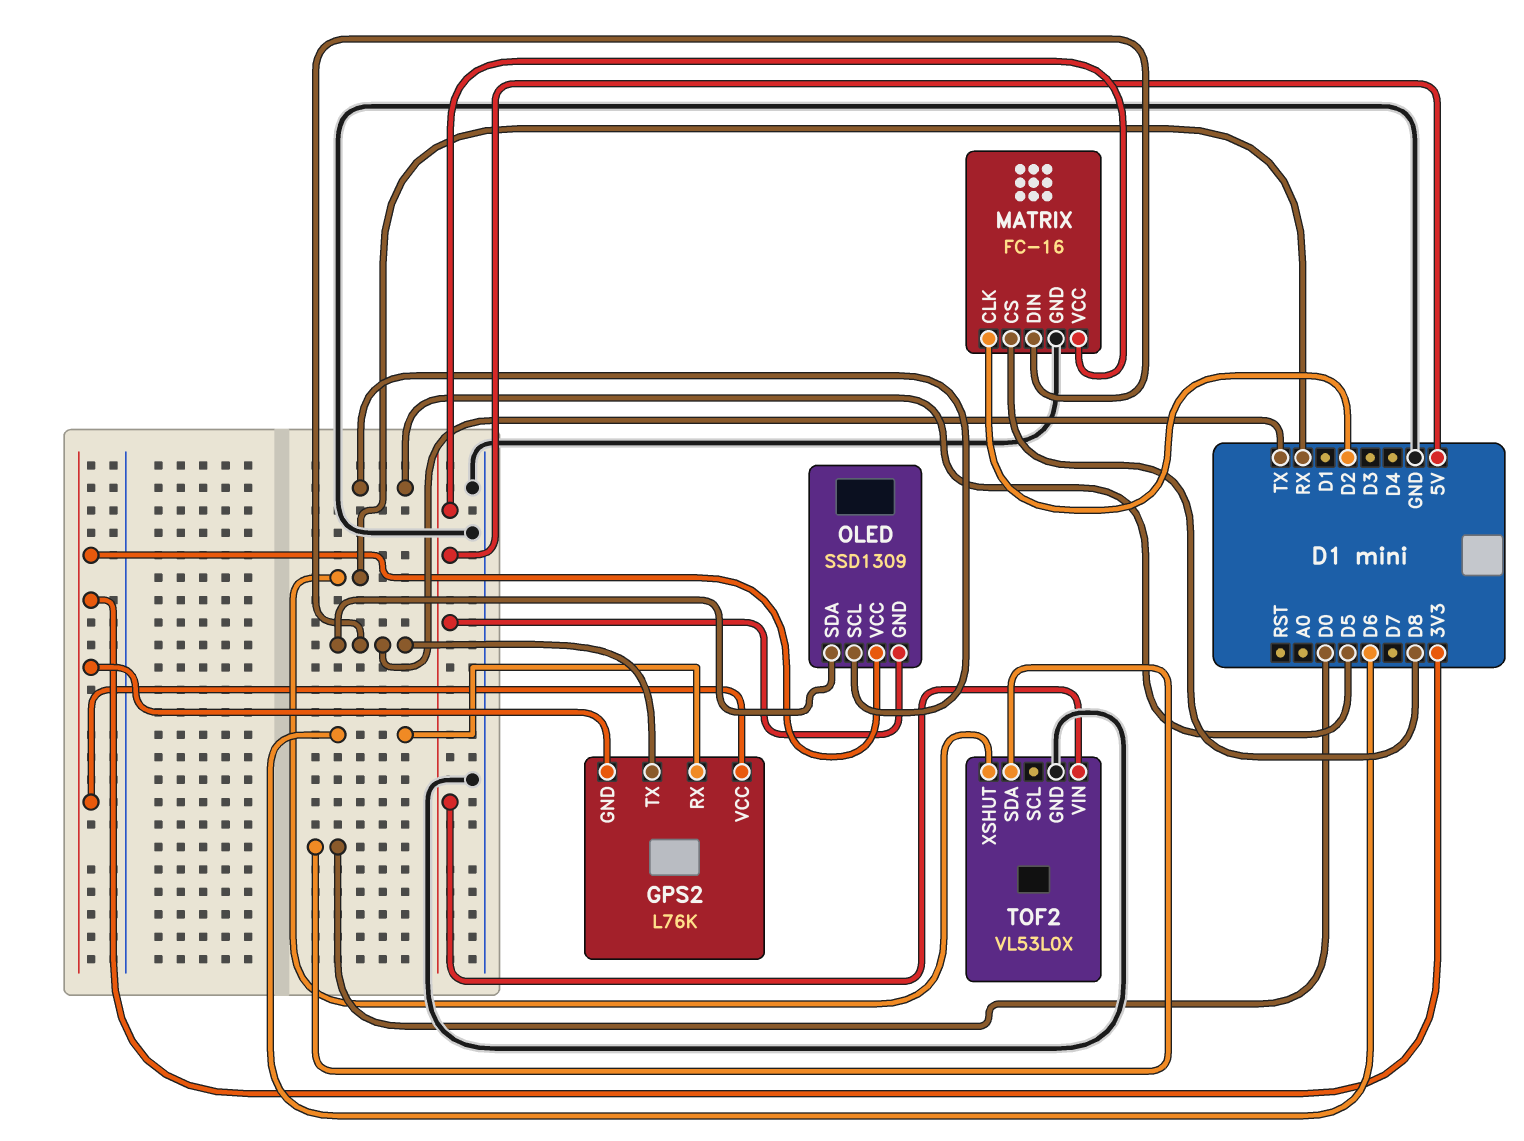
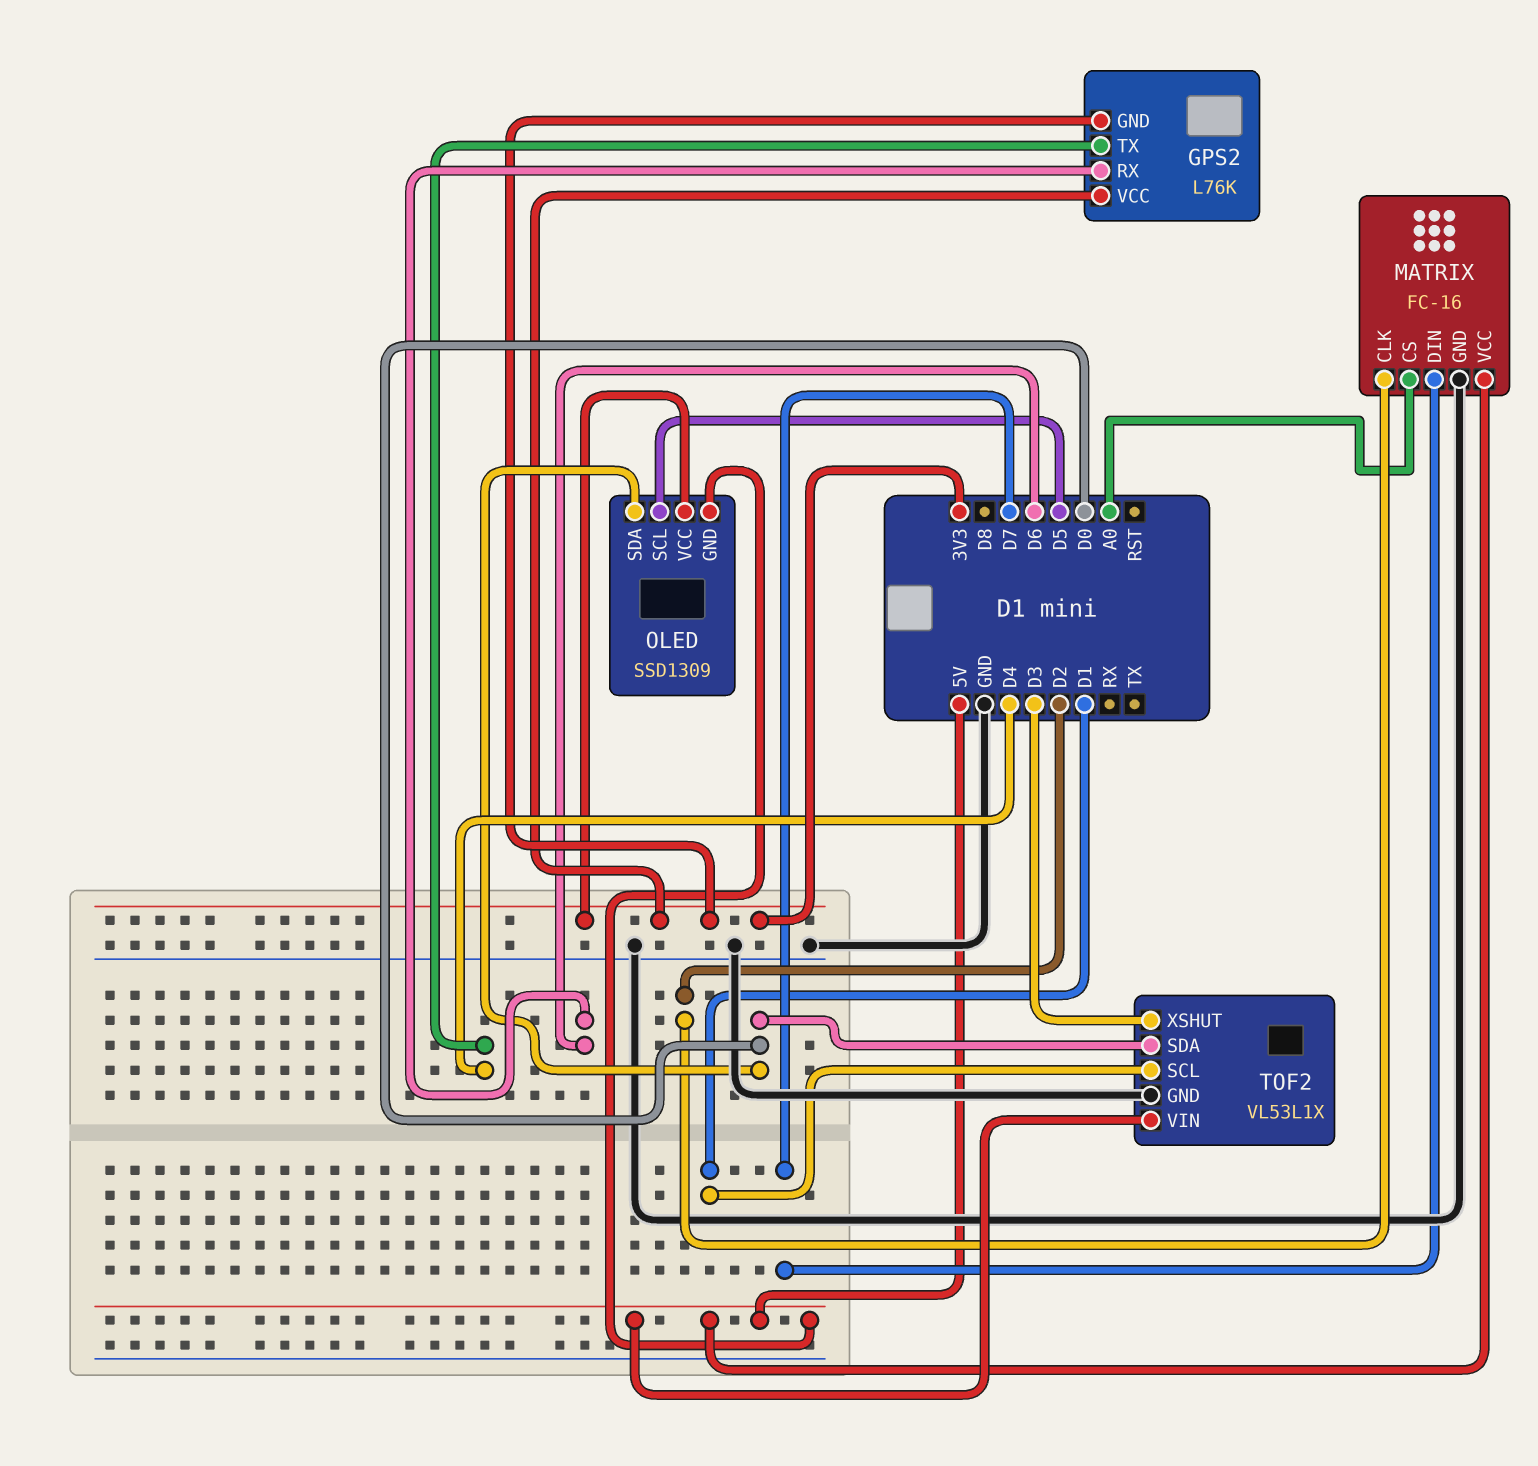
GPS2 pin TX: TX -> D4
MATRIX pin CS: D8 -> A0
MATRIX pin DIN: TX -> D7
OLED pin SDA: TX -> D0
TOF2: VL53L0X -> VL53L1X
TOF2 pin SCL: none -> D1
TOF2 pin XSHUT: RX -> D3

